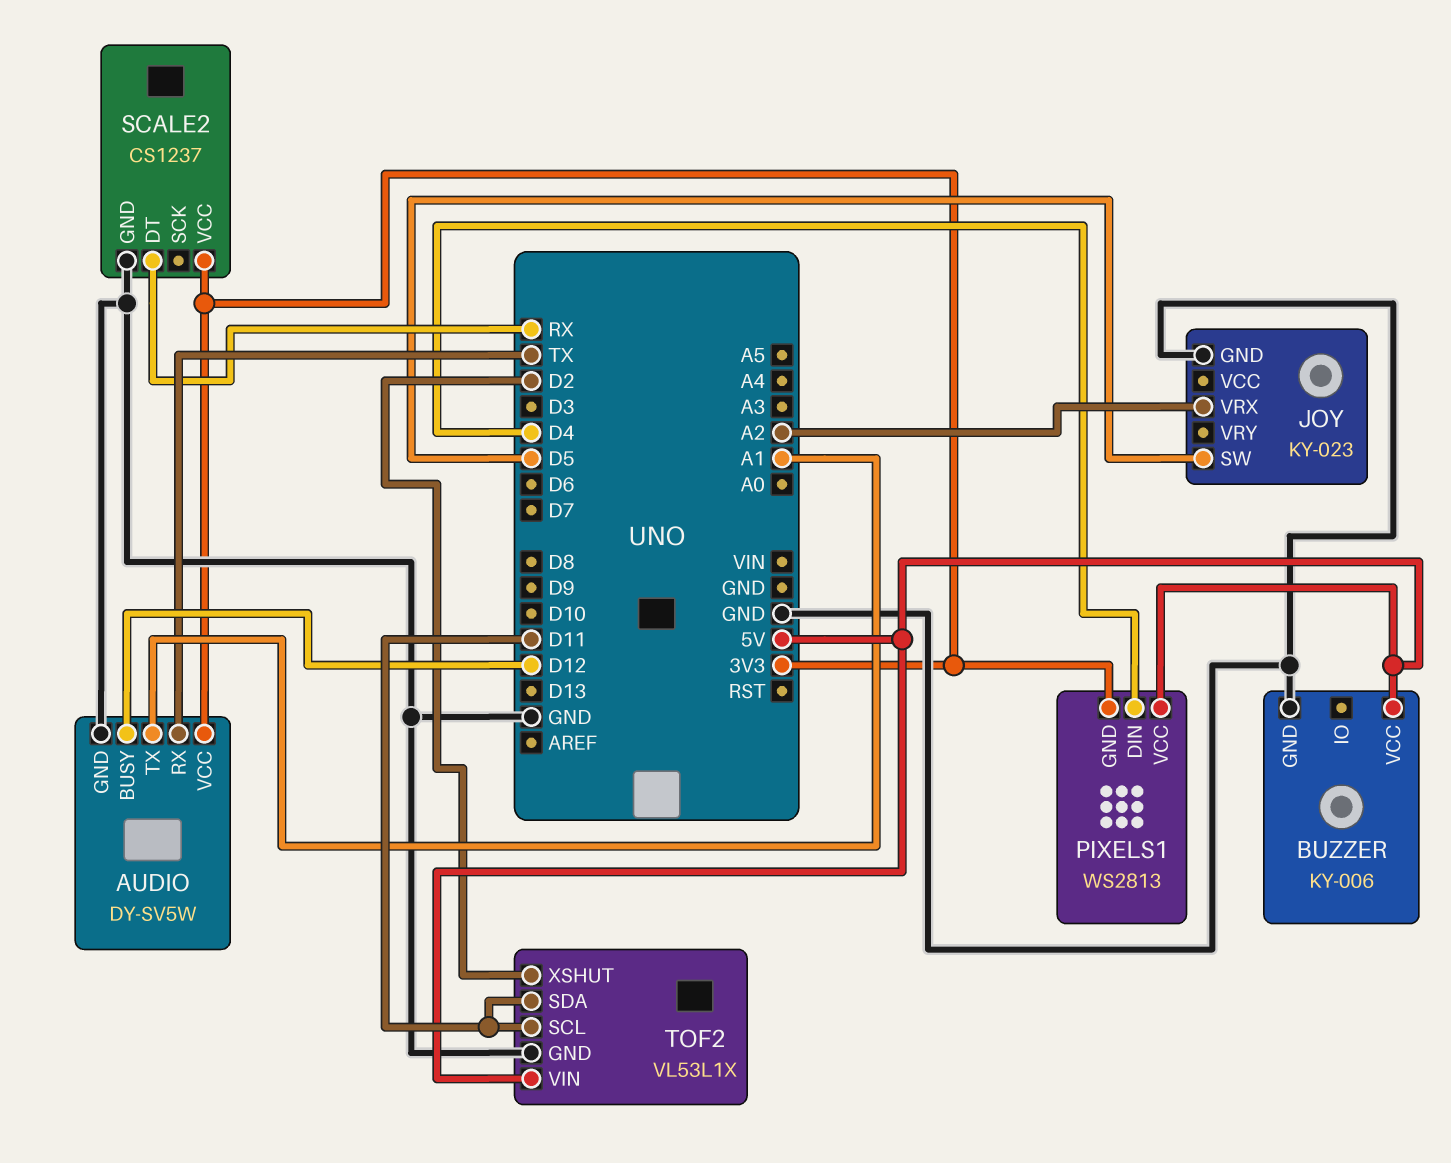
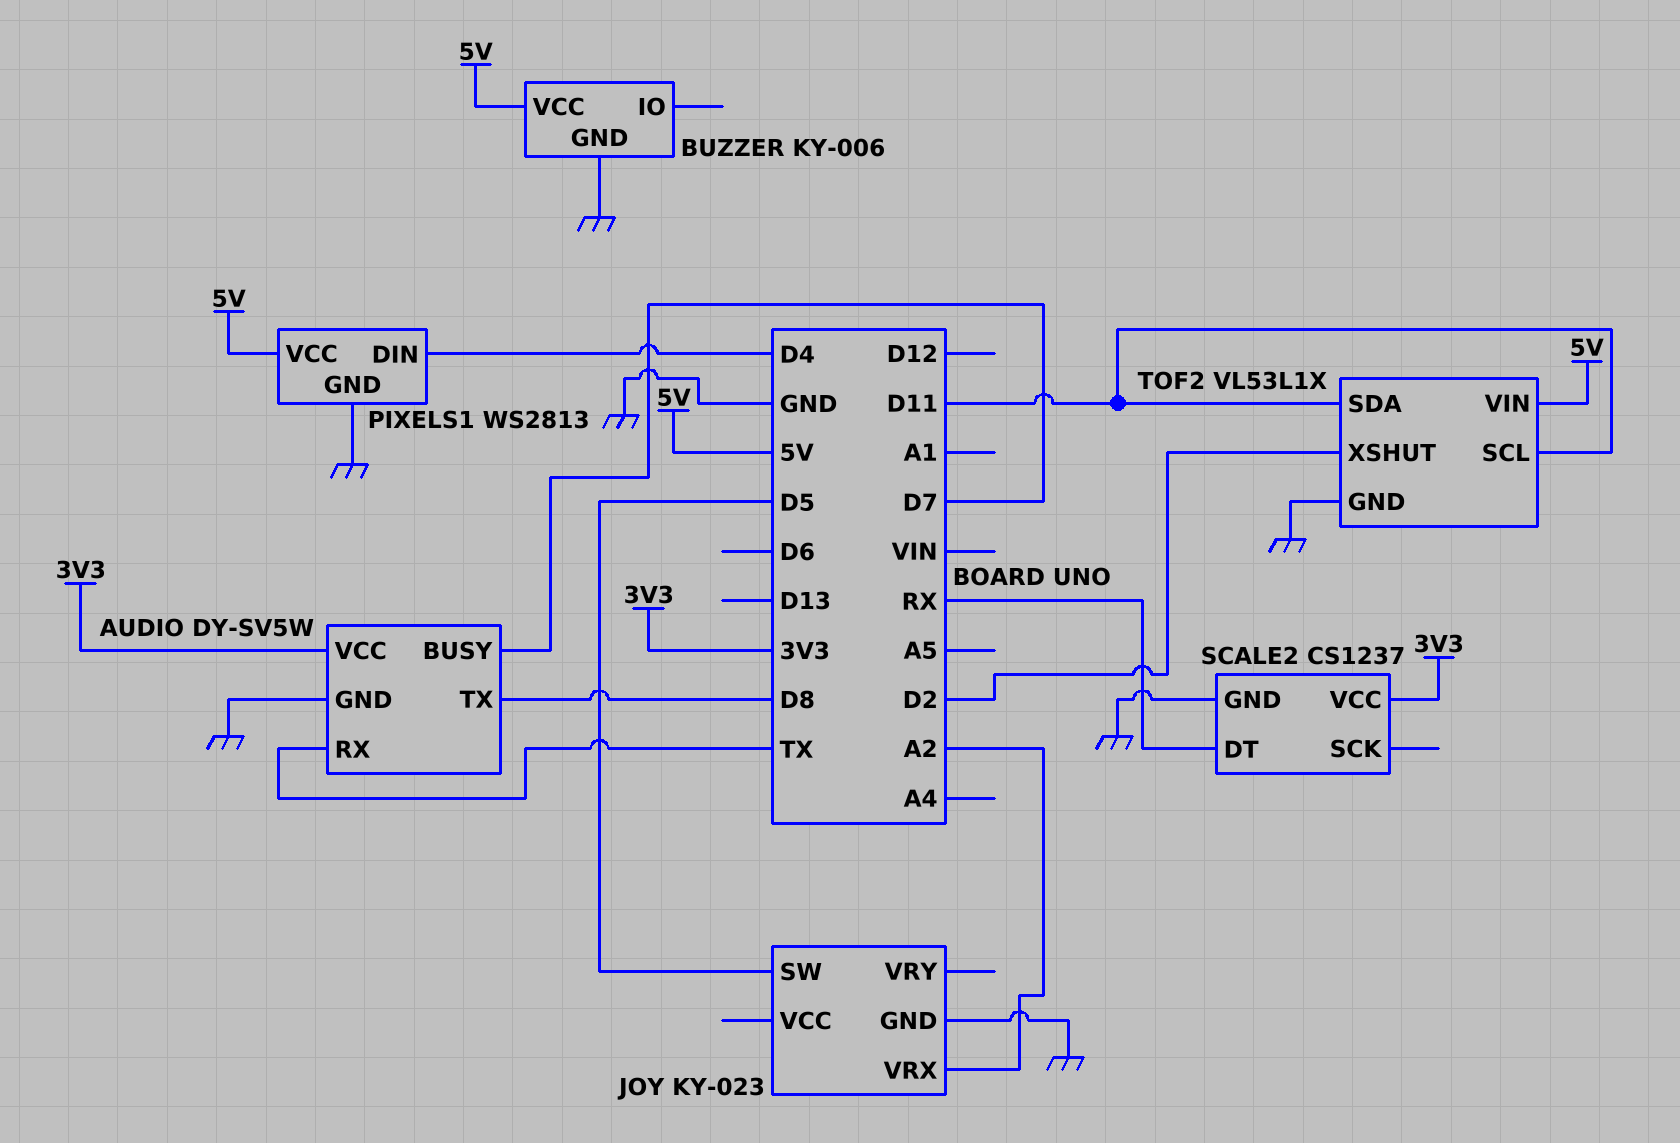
AUDIO pin BUSY: D12 -> D7
AUDIO pin TX: A1 -> D8
PIXELS1 pin GND: 3V3 -> GND

